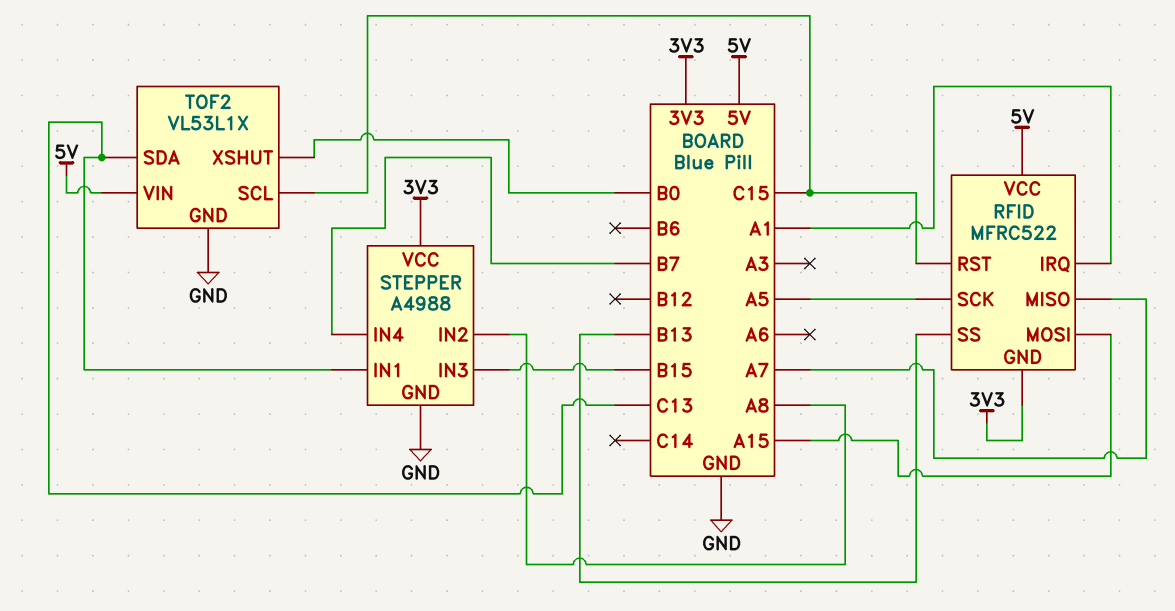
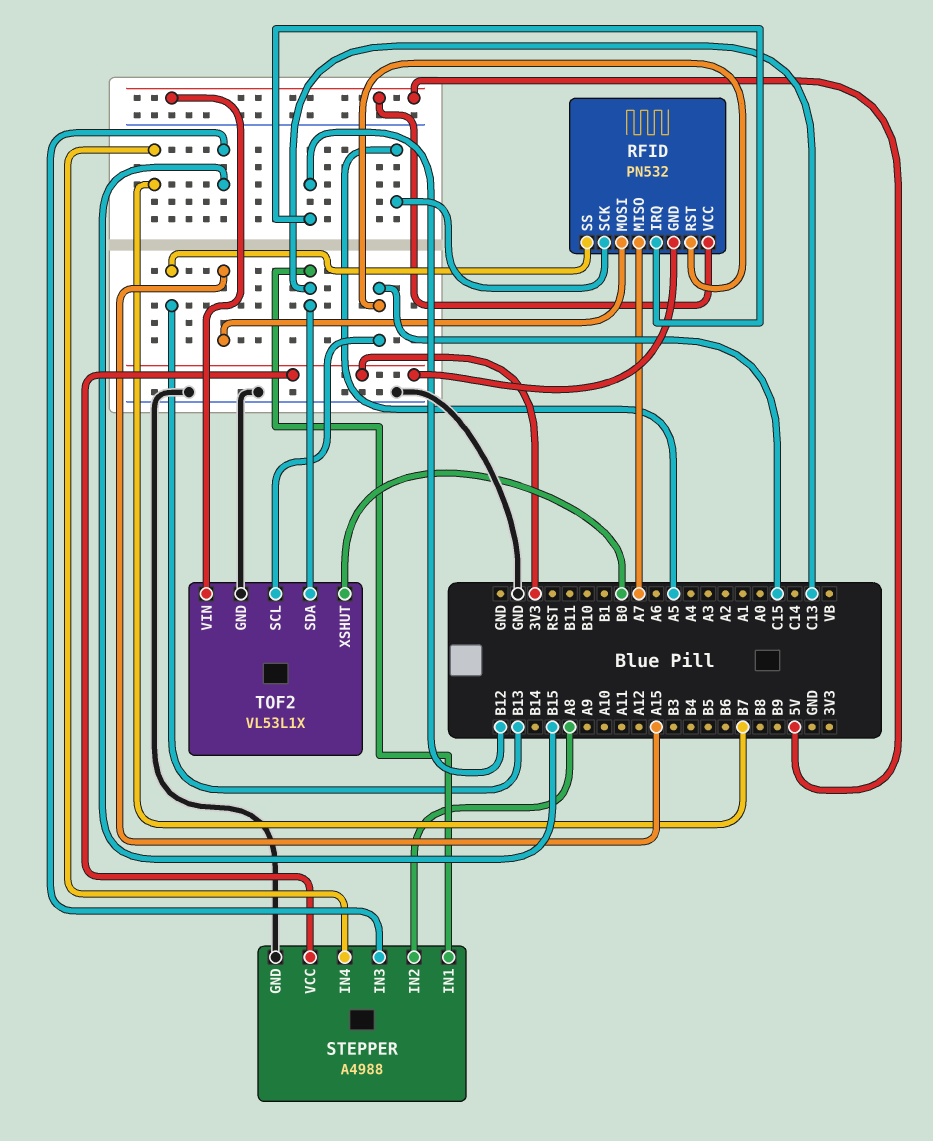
RFID: MFRC522 -> PN532
RFID pin IRQ: A1 -> B12

